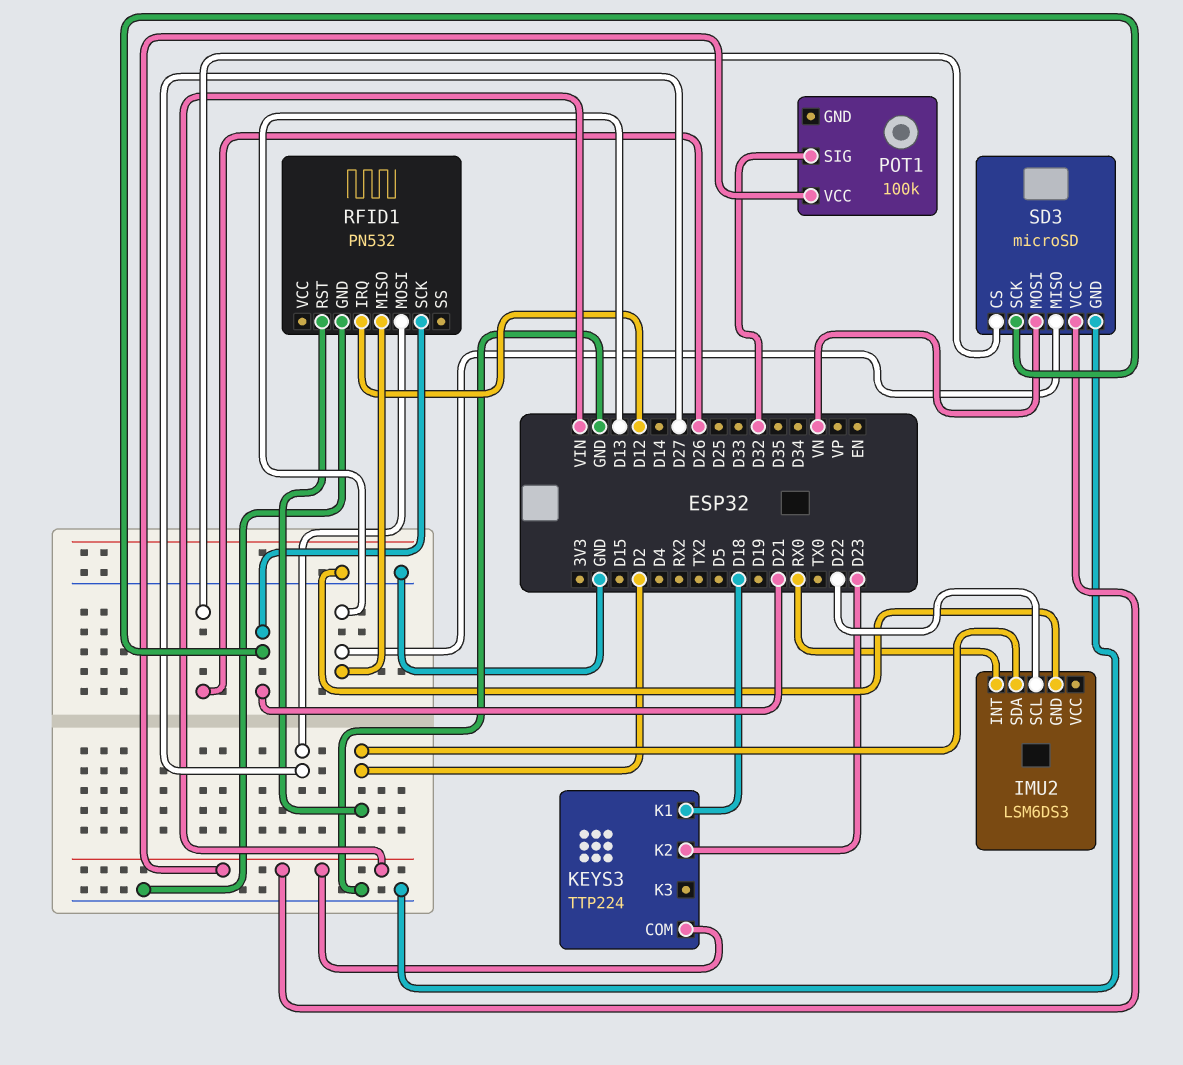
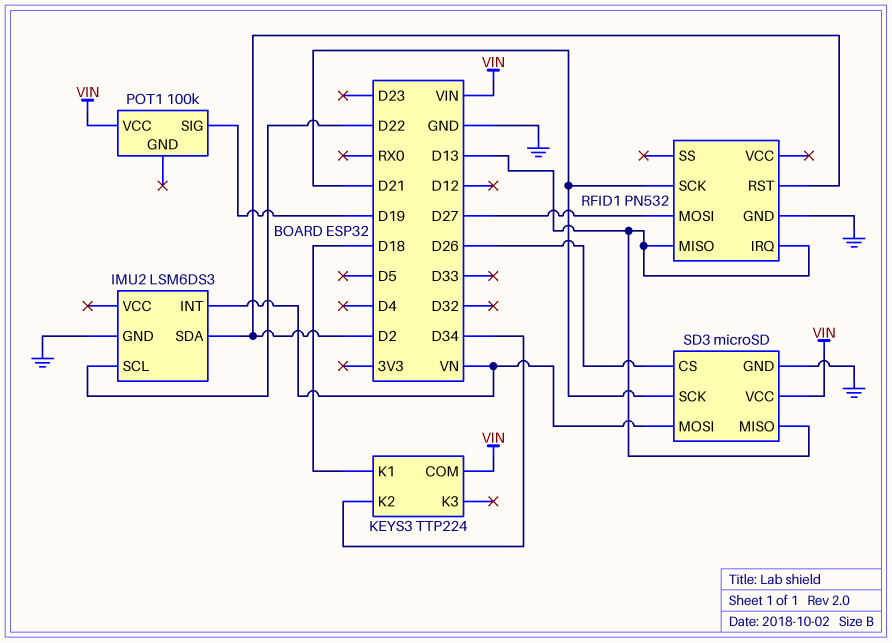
IMU2 pin INT: RX0 -> VN
KEYS3 pin K2: D23 -> D34
POT1 pin SIG: D32 -> D19
RFID1 pin IRQ: D12 -> D13

